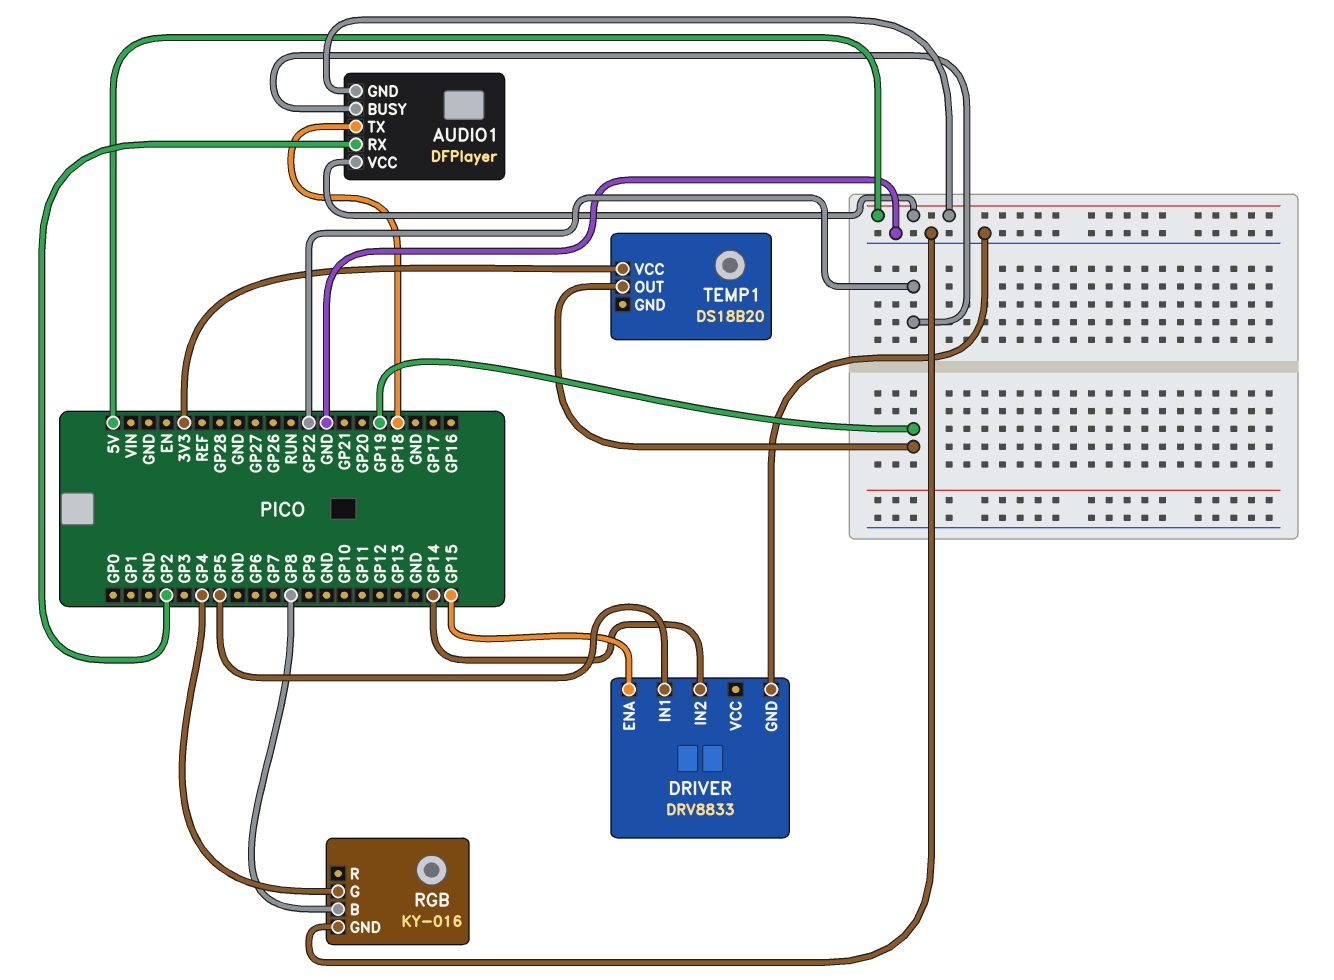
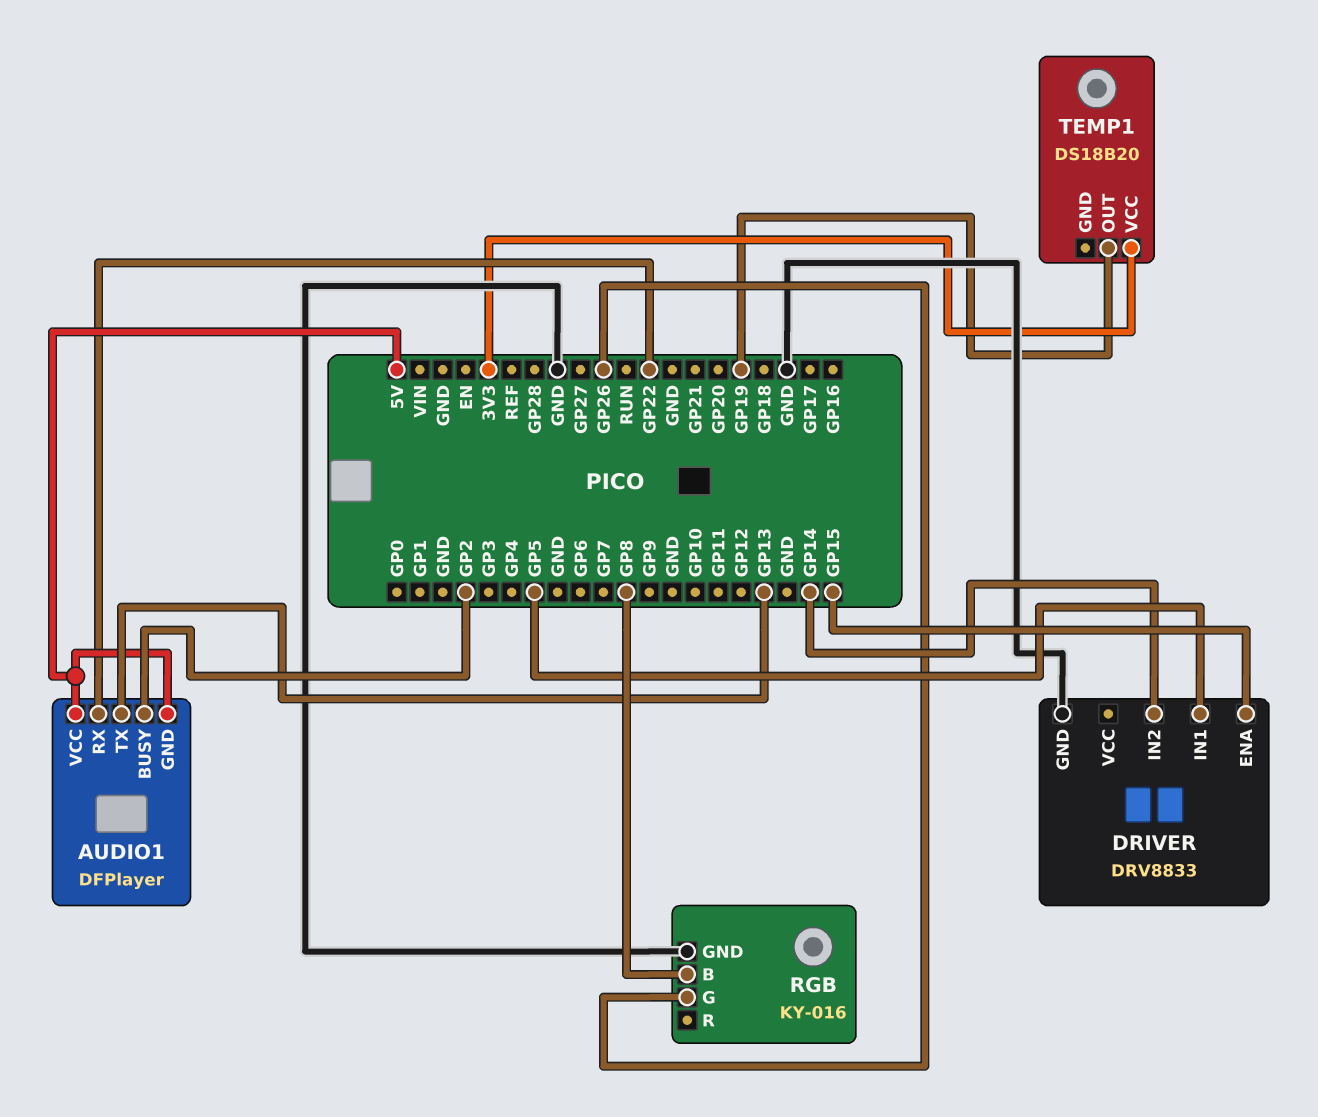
AUDIO1 pin BUSY: GP22 -> GP2
AUDIO1 pin RX: GP2 -> GP22
AUDIO1 pin TX: GP18 -> GP13
RGB pin G: GP4 -> GP26

